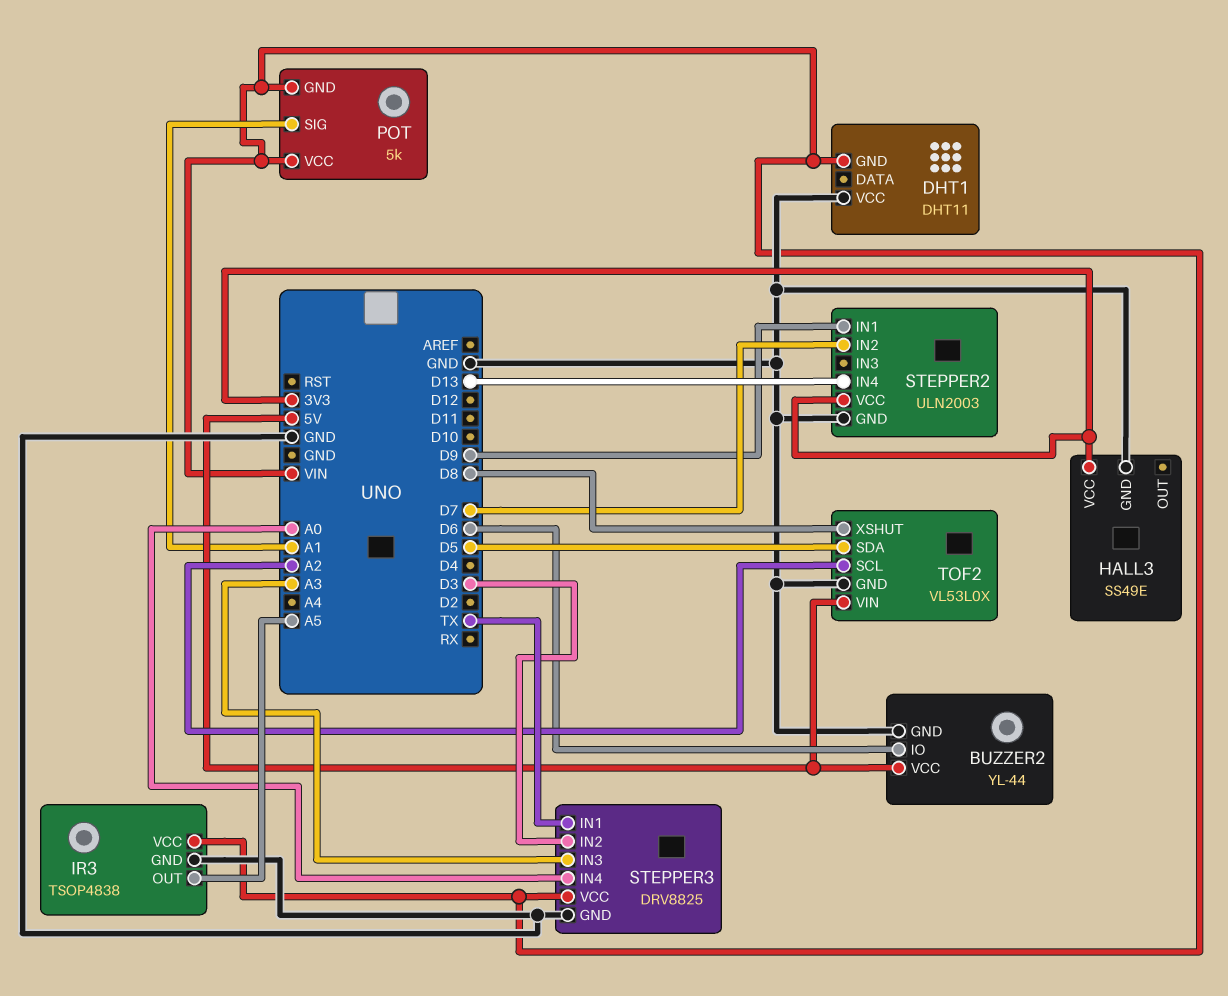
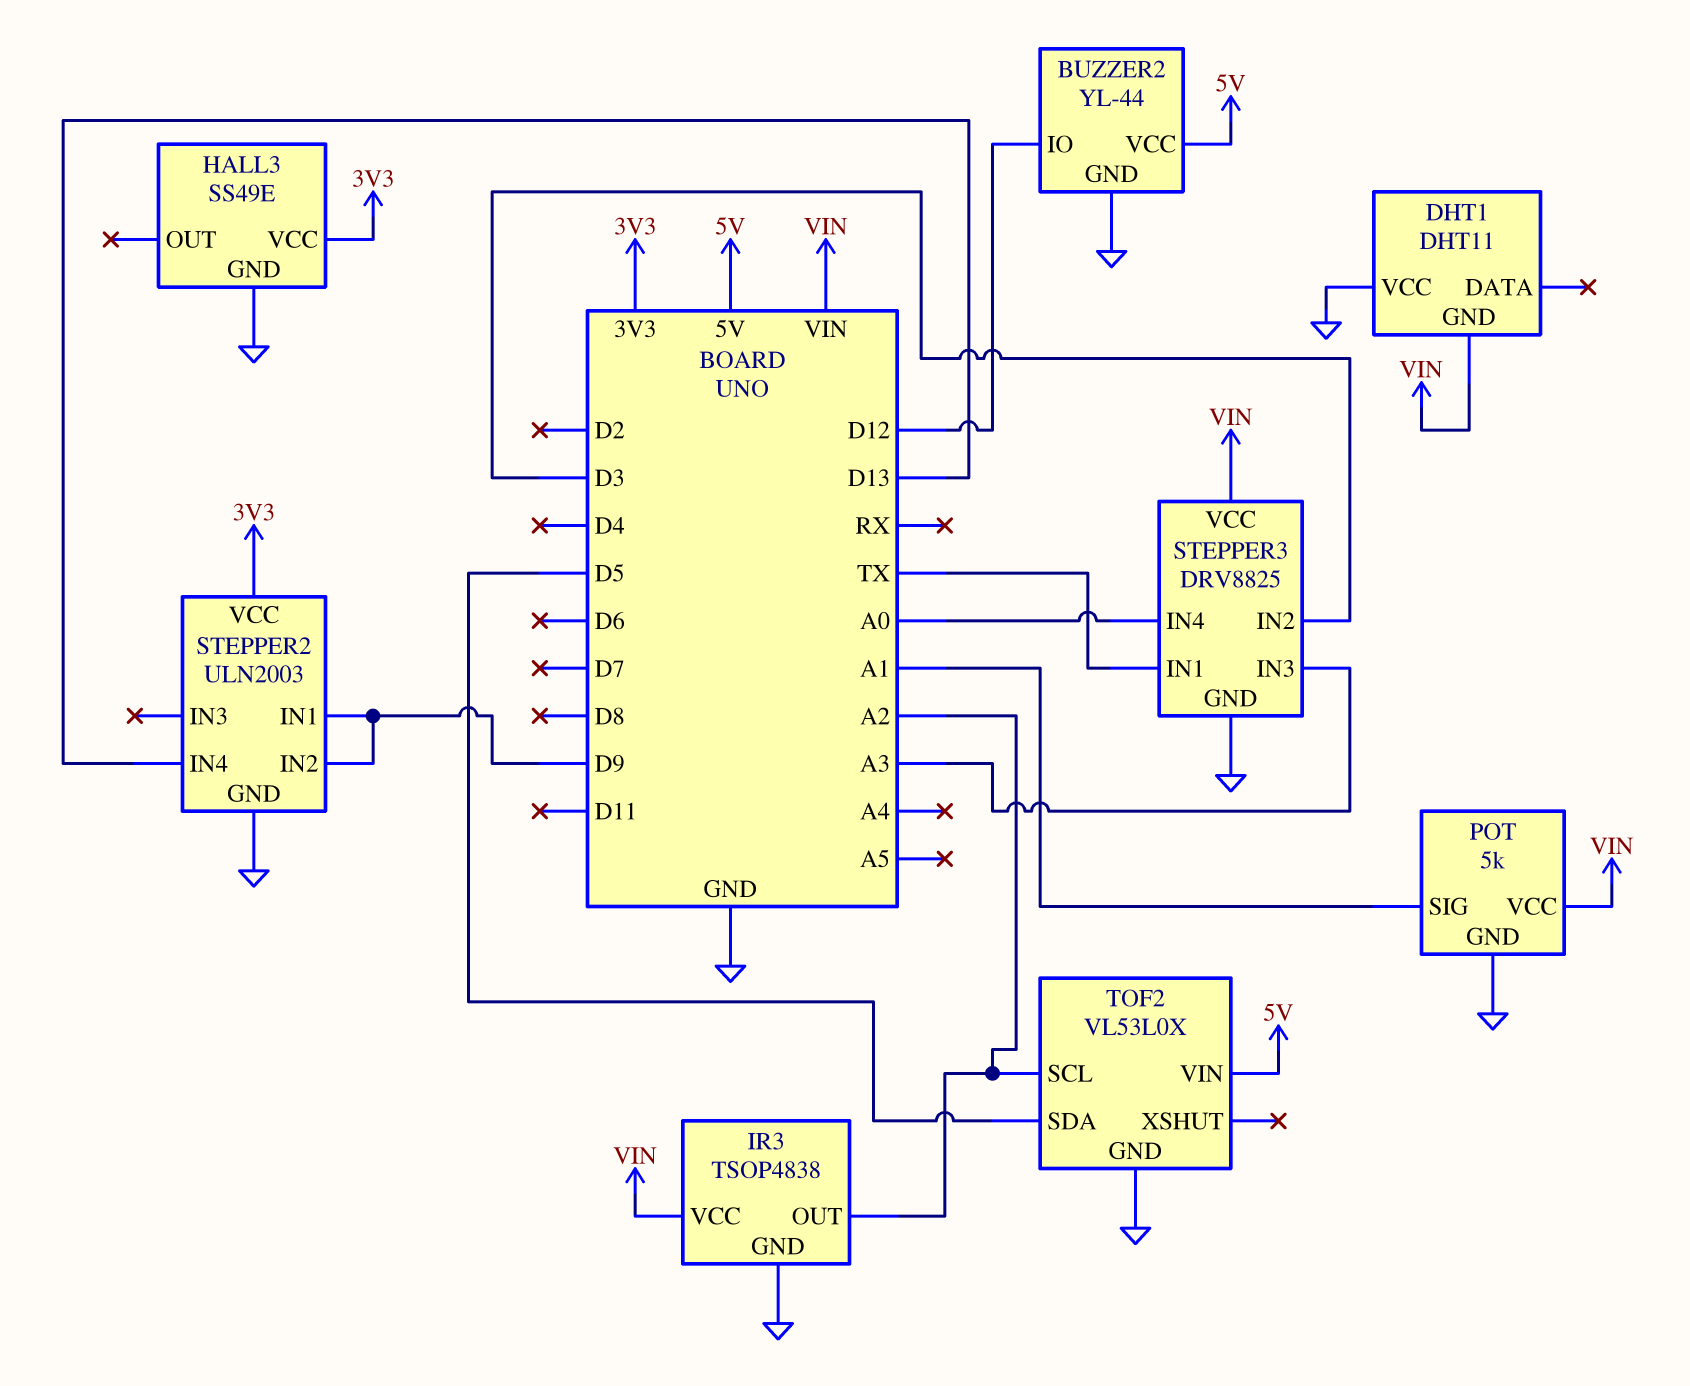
BUZZER2 pin IO: D6 -> D12
IR3 pin OUT: A5 -> A2
POT pin GND: VIN -> GND
STEPPER2 pin IN2: D7 -> D9
TOF2 pin XSHUT: D8 -> none

